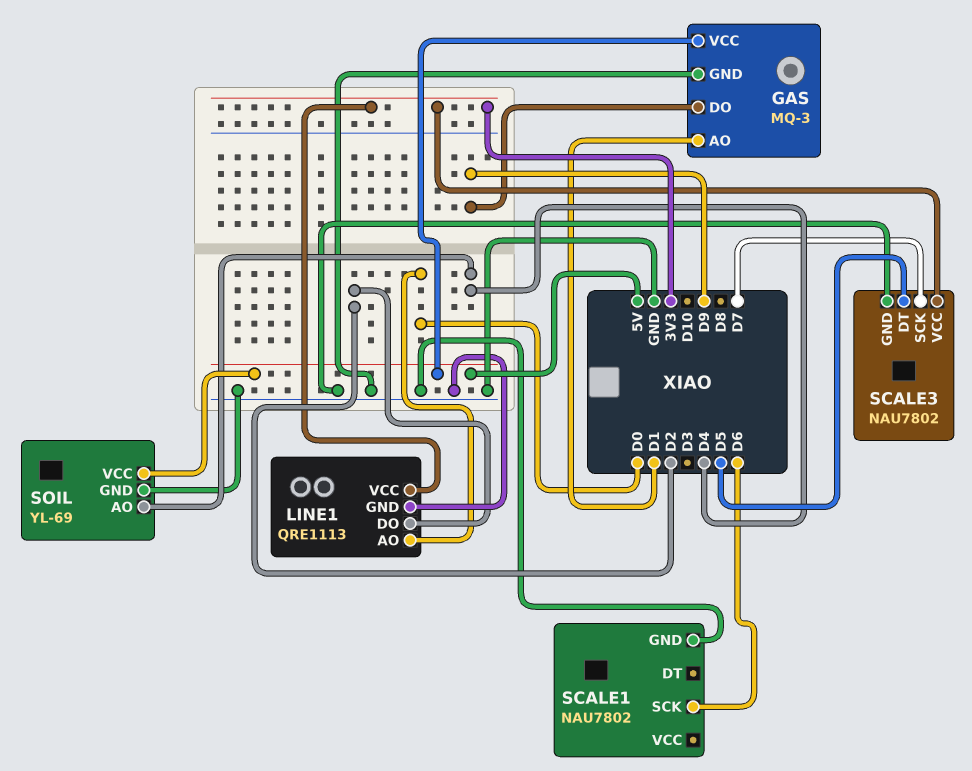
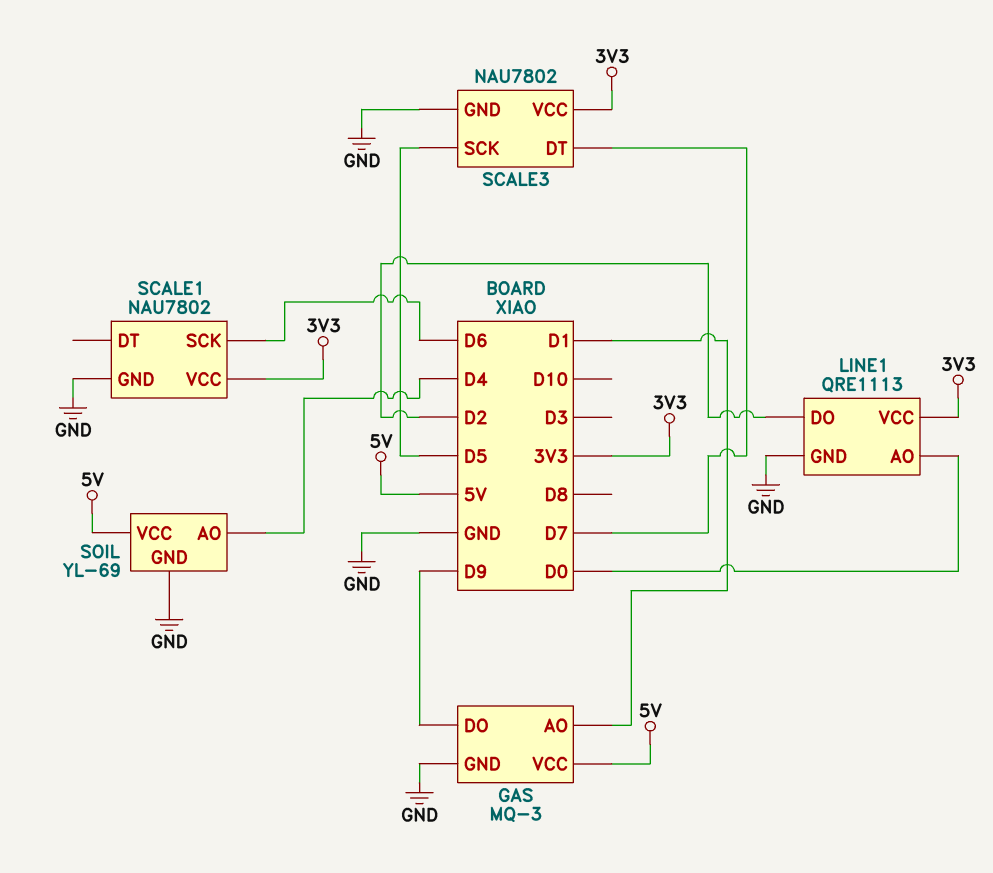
SCALE1 pin VCC: none -> 3V3
SCALE3 pin DT: D5 -> D7
SCALE3 pin SCK: D7 -> D5

